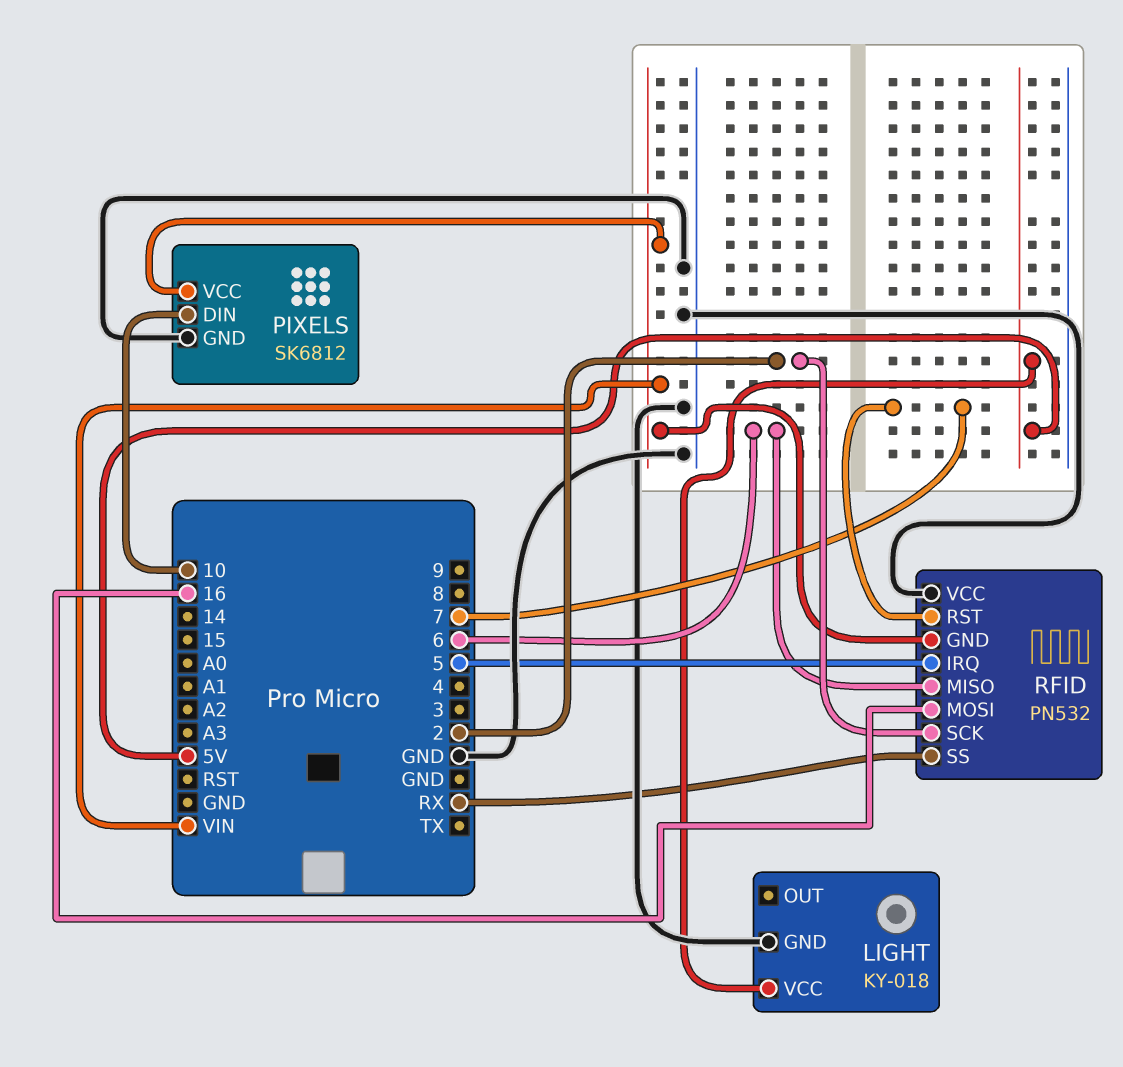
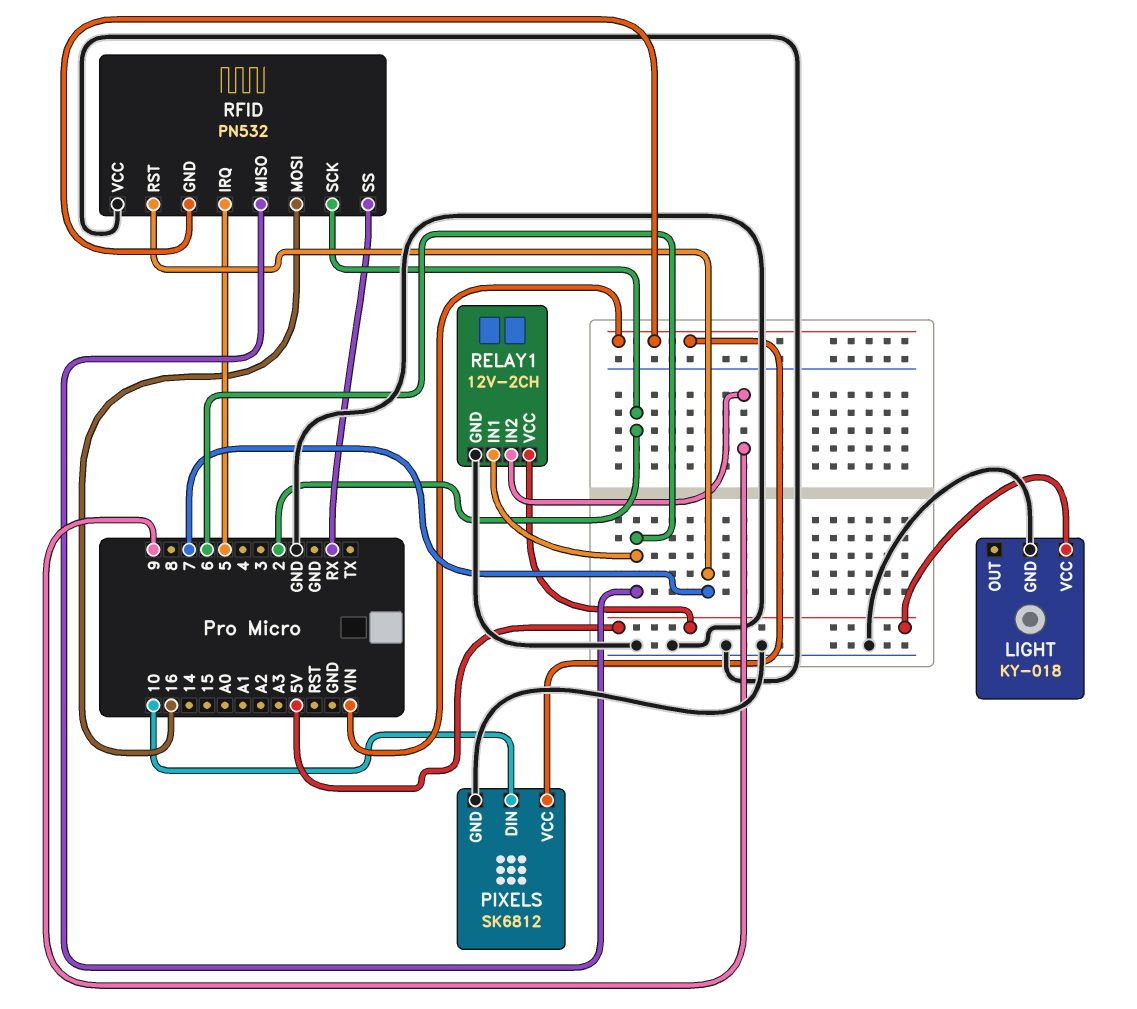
RELAY1: none -> 12V-2CH
RELAY1 pin GND: none -> GND
RELAY1 pin IN1: none -> 6
RELAY1 pin IN2: none -> 9
RELAY1 pin VCC: none -> 5V

